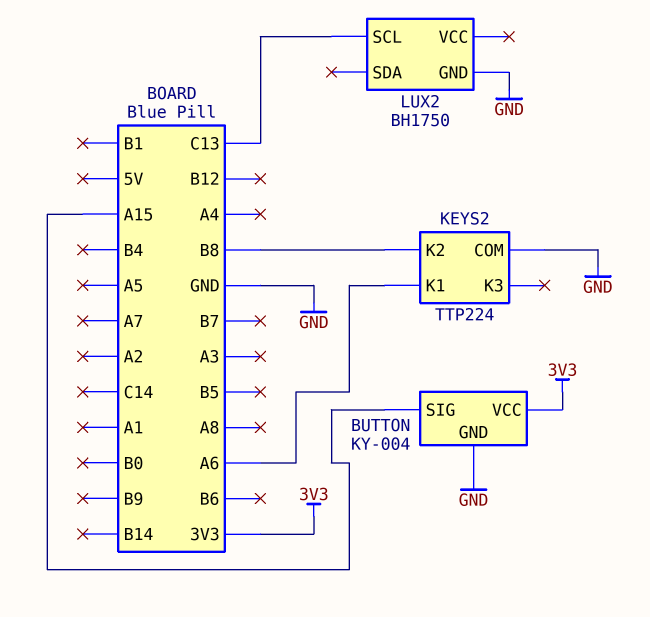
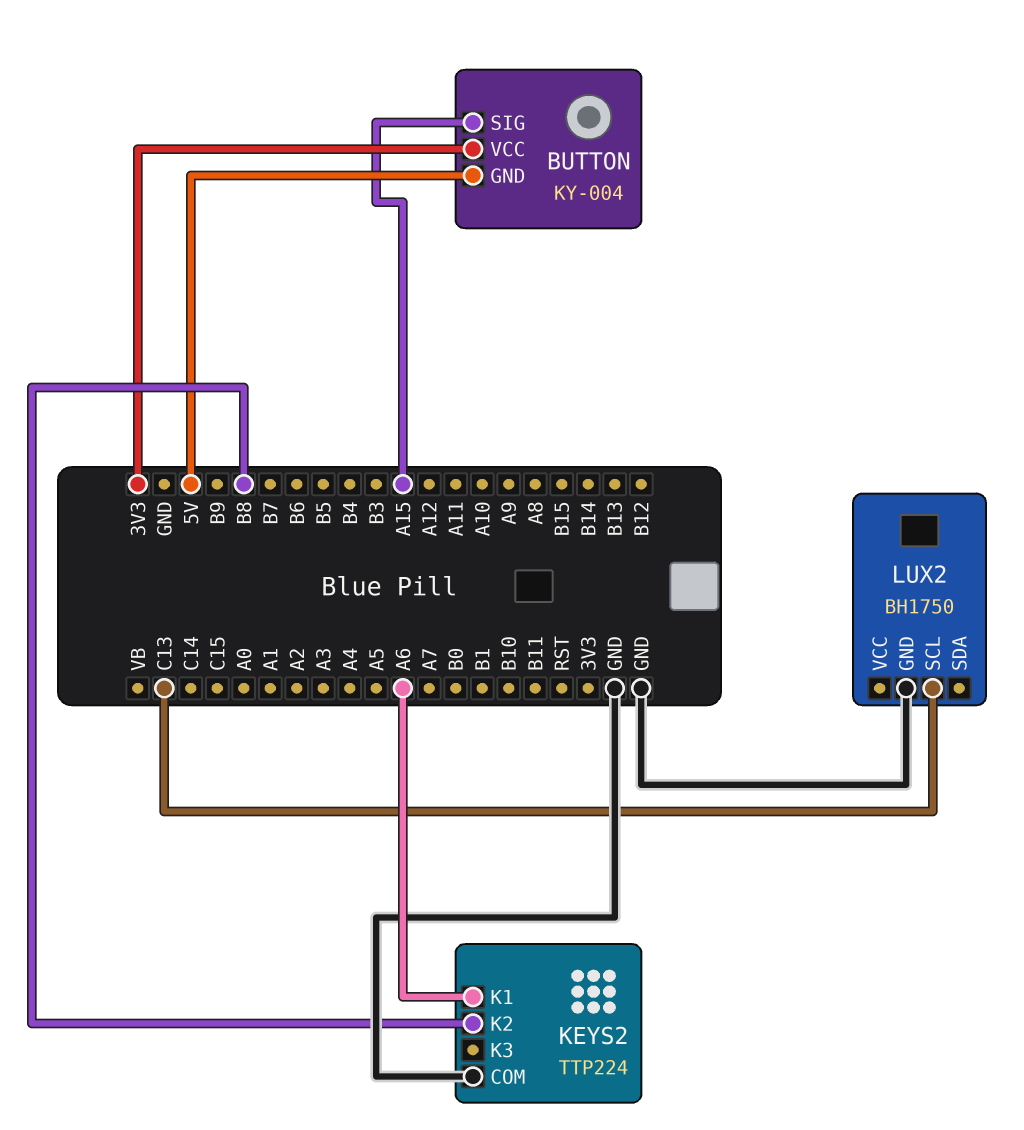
BUTTON pin GND: GND -> 5V

